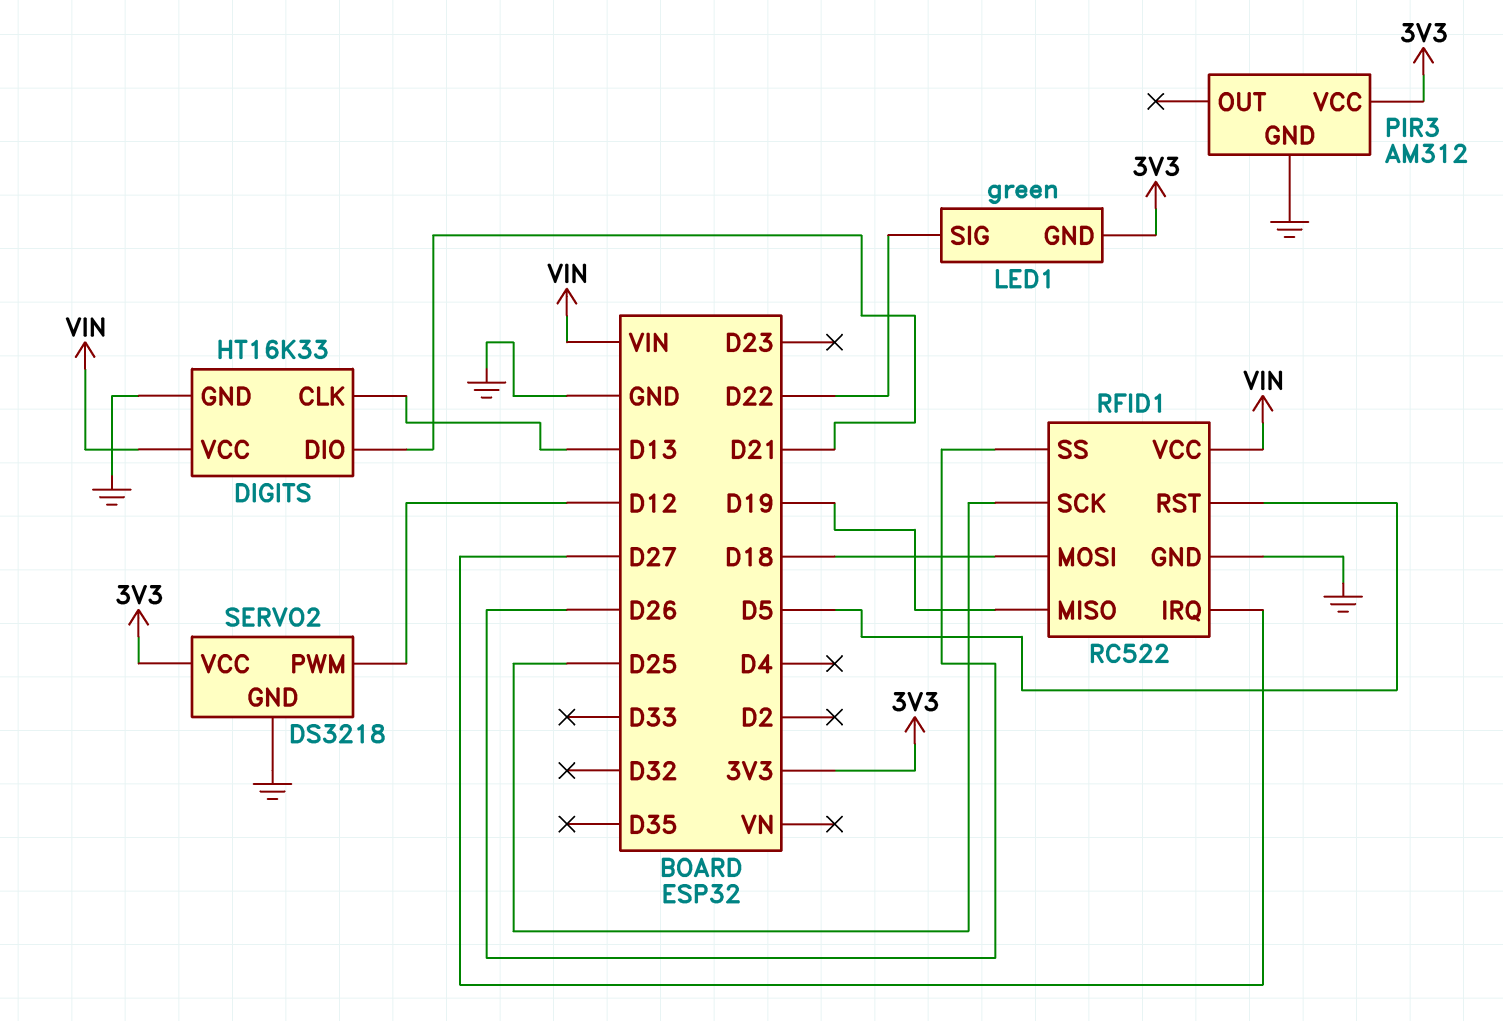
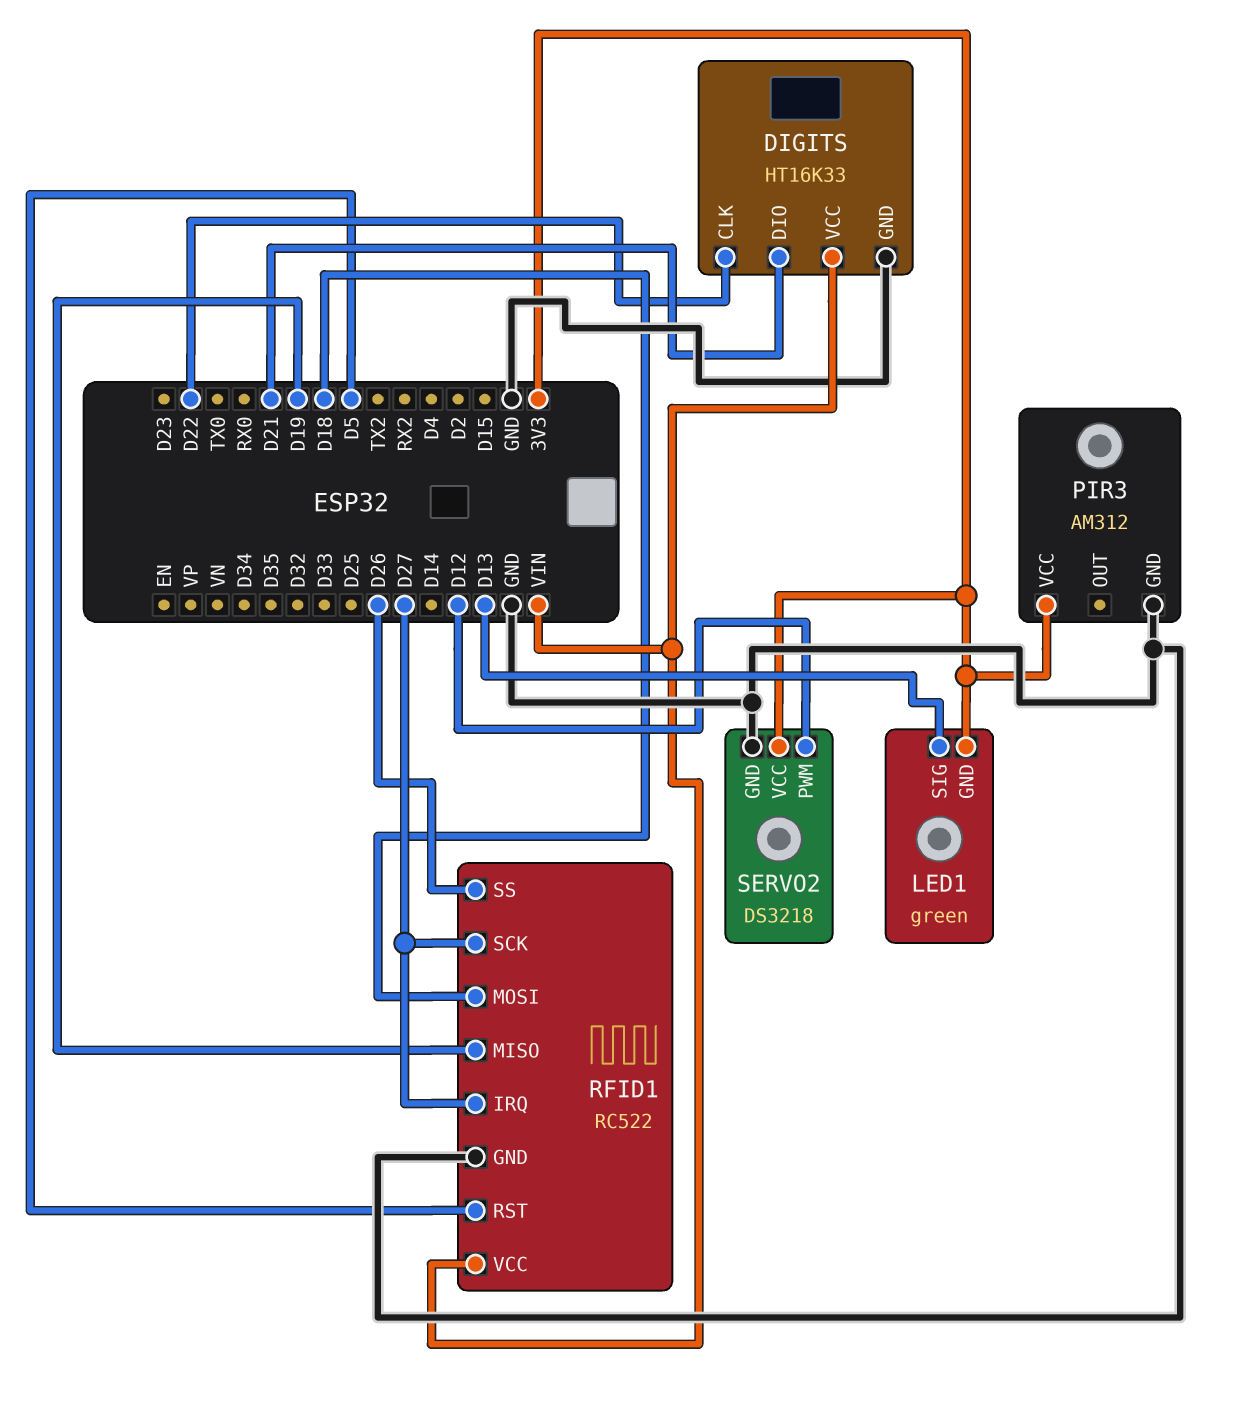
DIGITS pin CLK: D13 -> D22
LED1 pin SIG: D22 -> D13
RFID1 pin SCK: D25 -> D27

